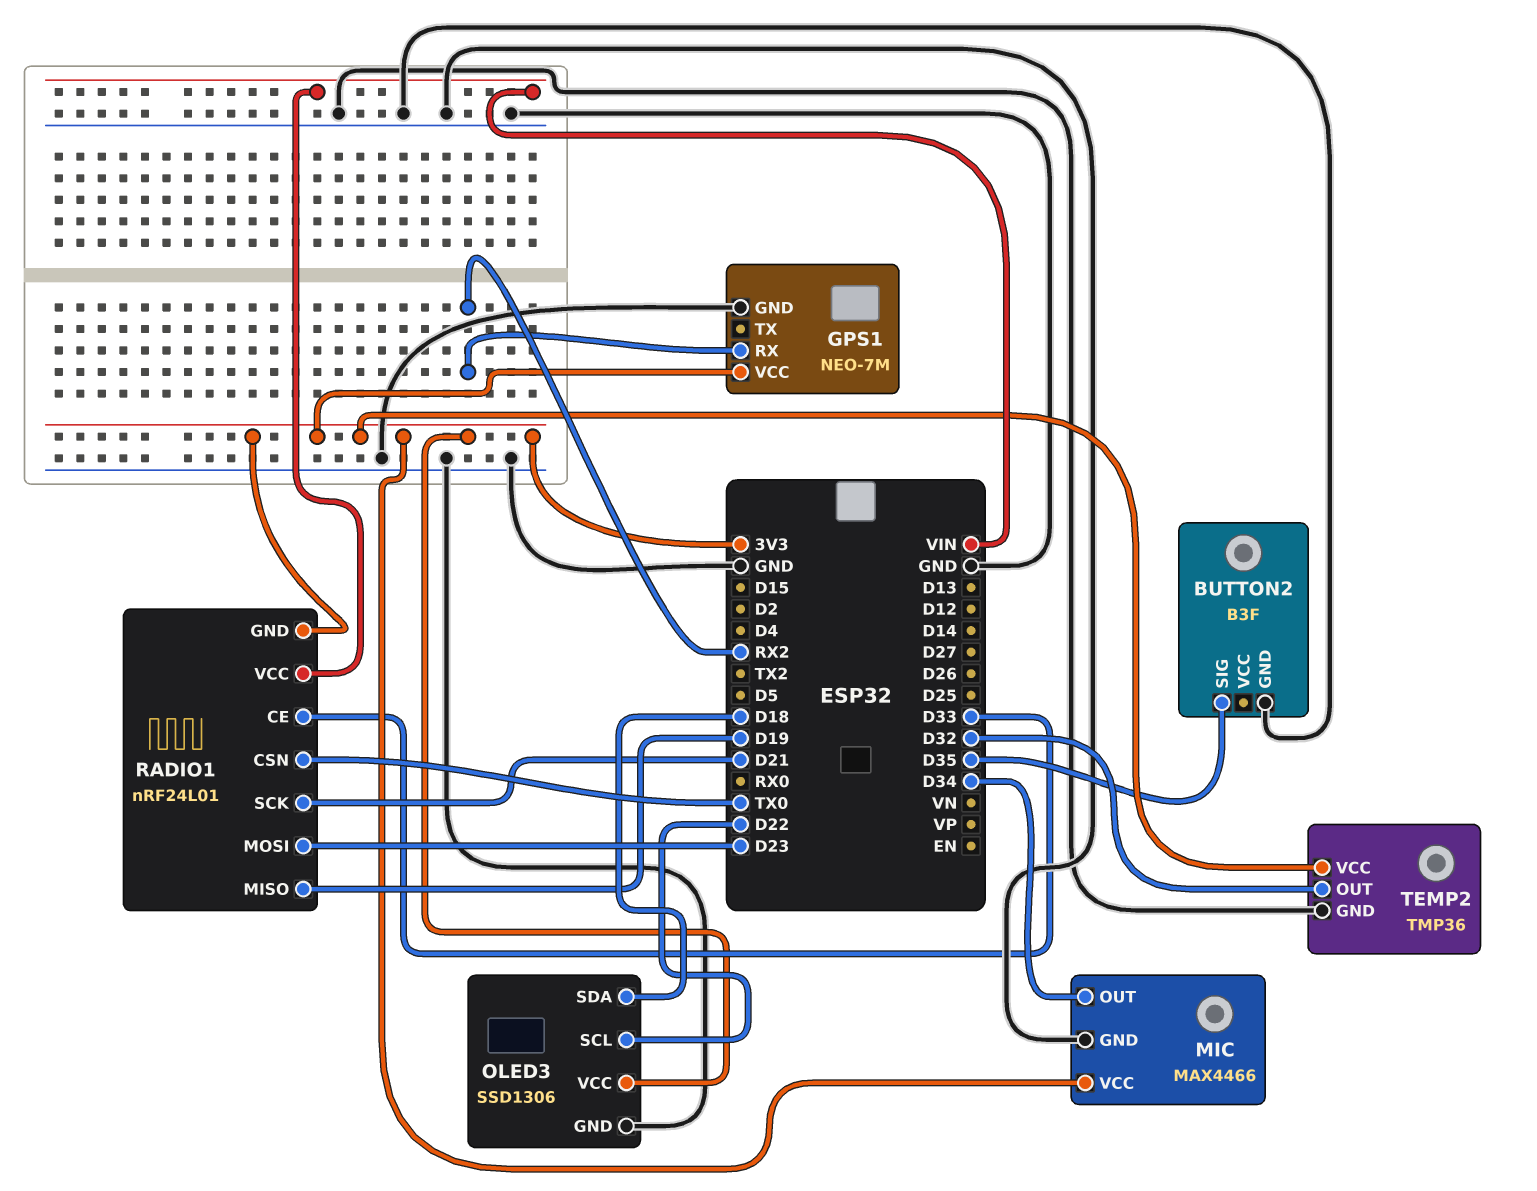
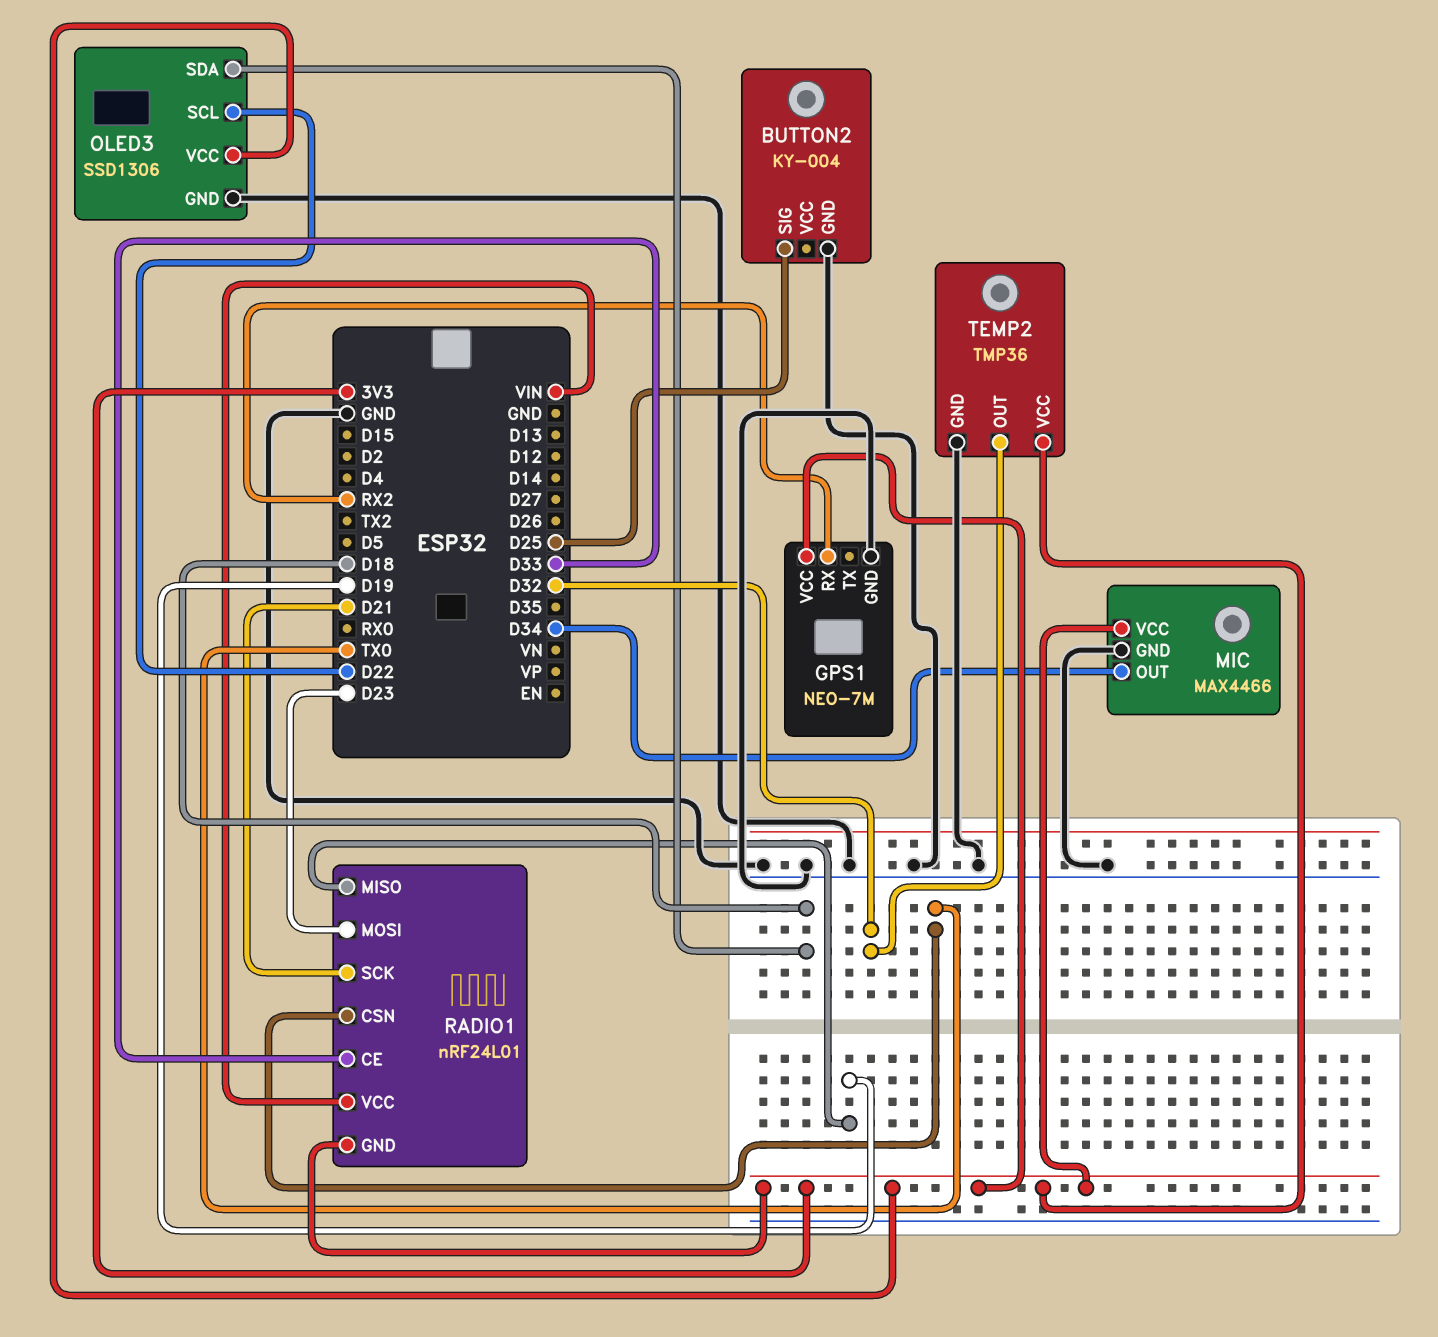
BUTTON2: B3F -> KY-004
BUTTON2 pin SIG: D35 -> D25

